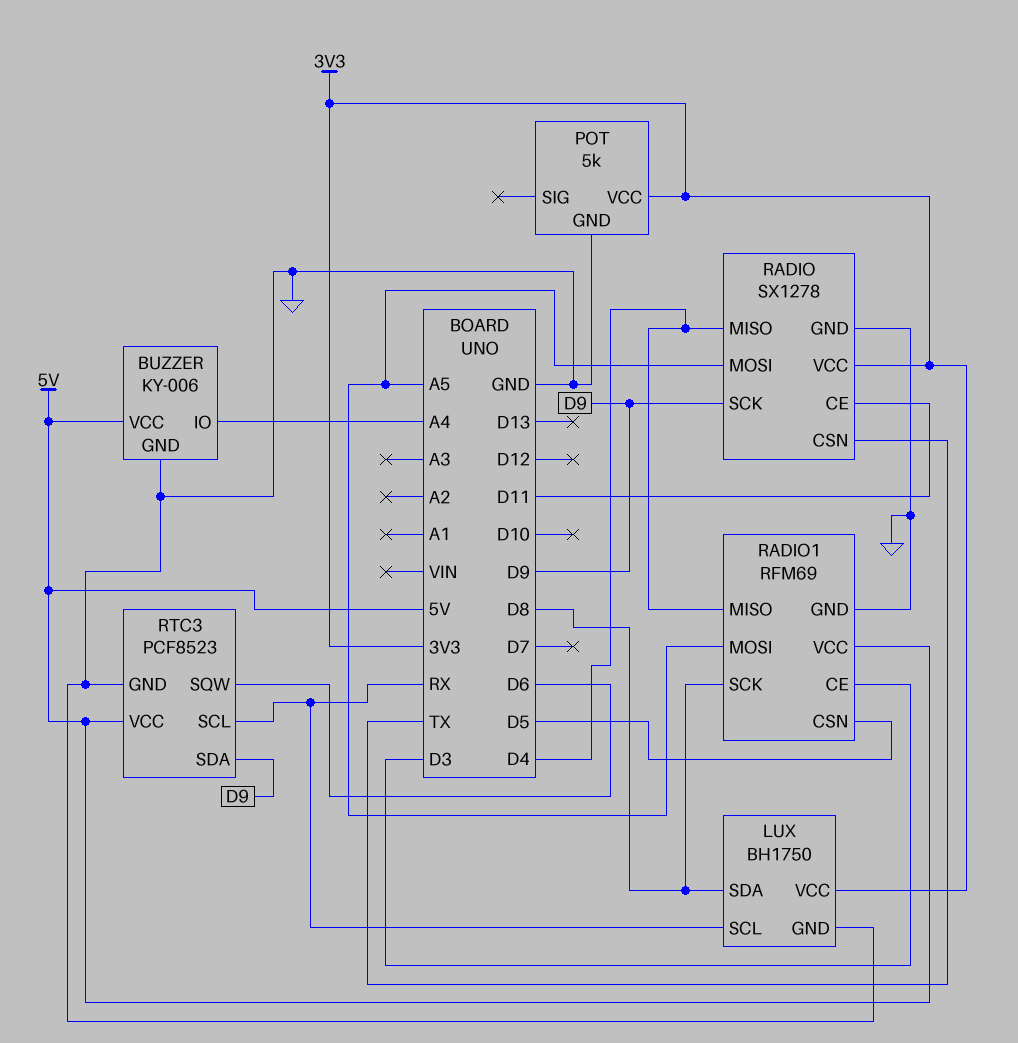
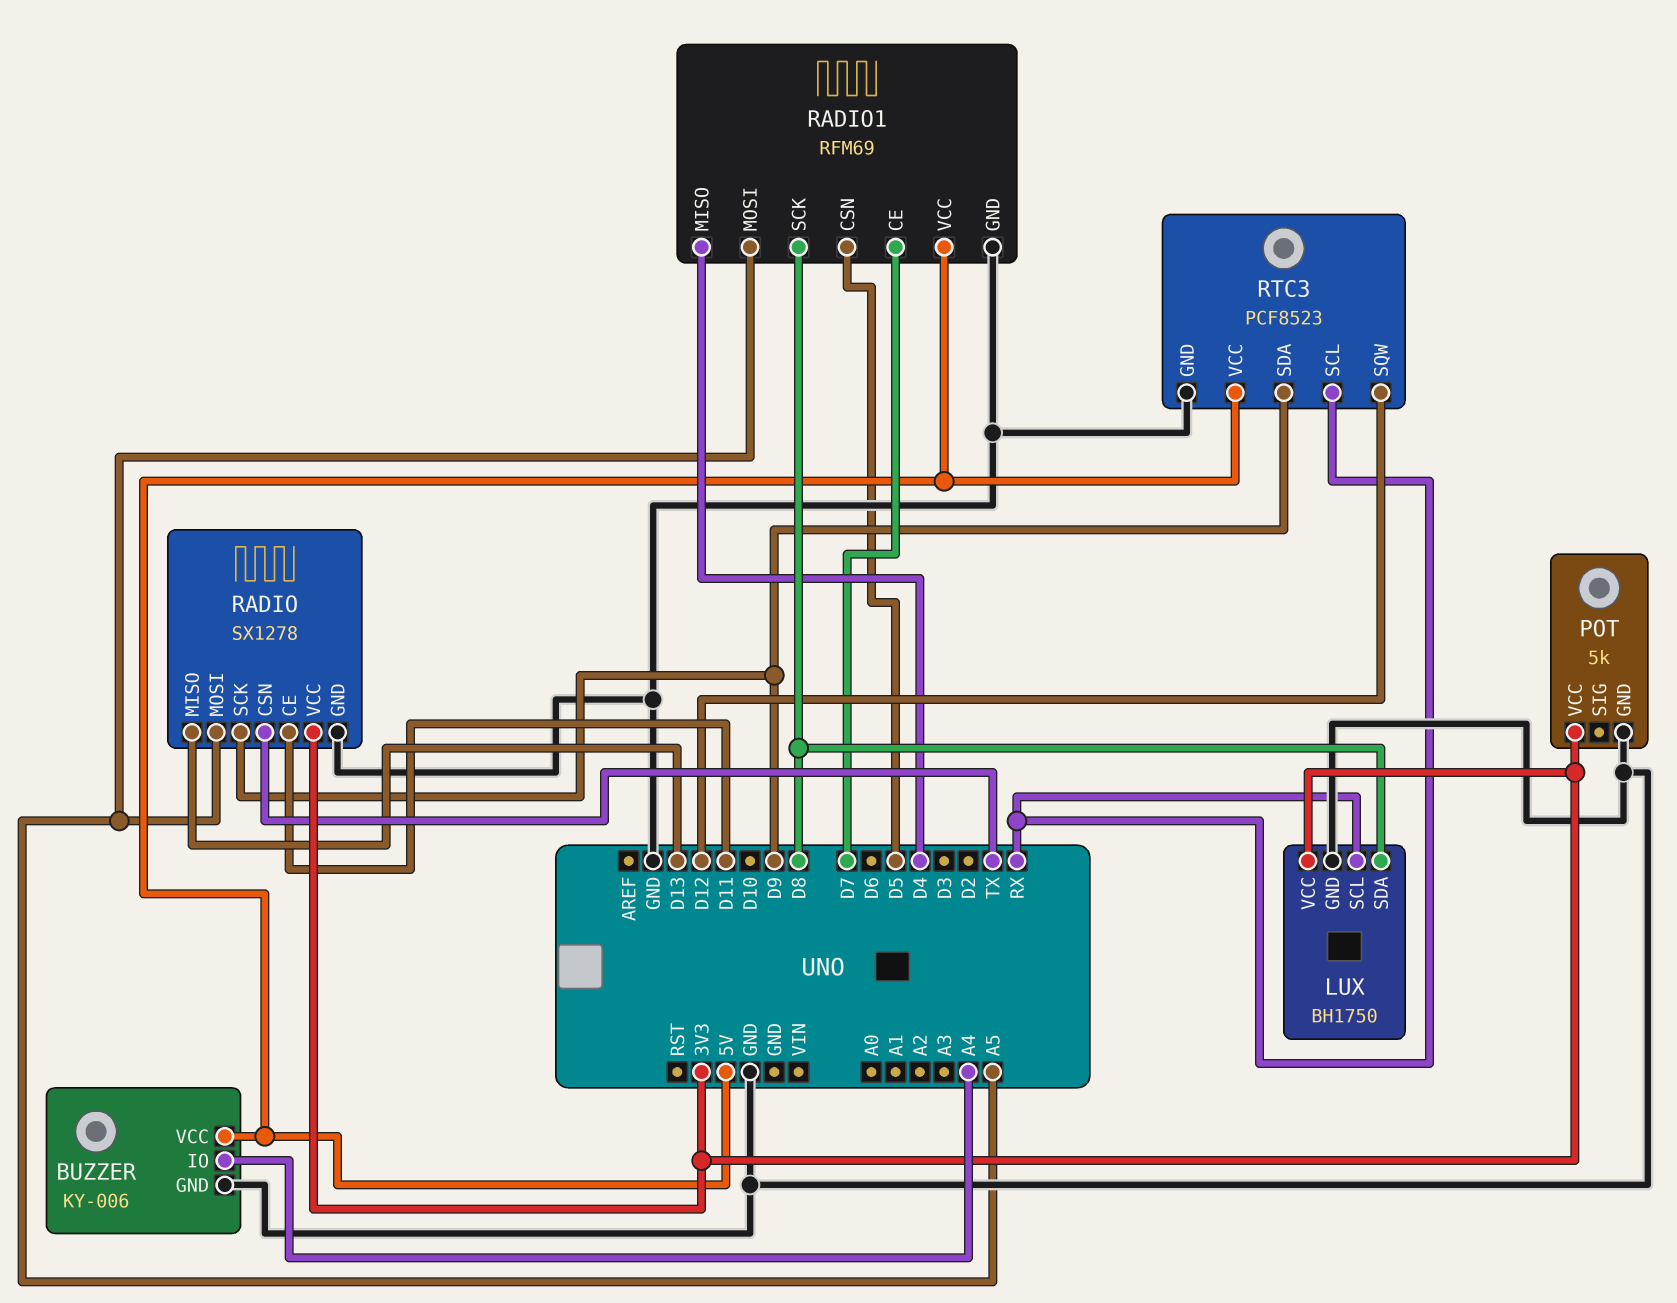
RADIO pin MISO: D4 -> D13
RADIO1 pin CE: D3 -> D7
RTC3 pin SQW: D6 -> D12

